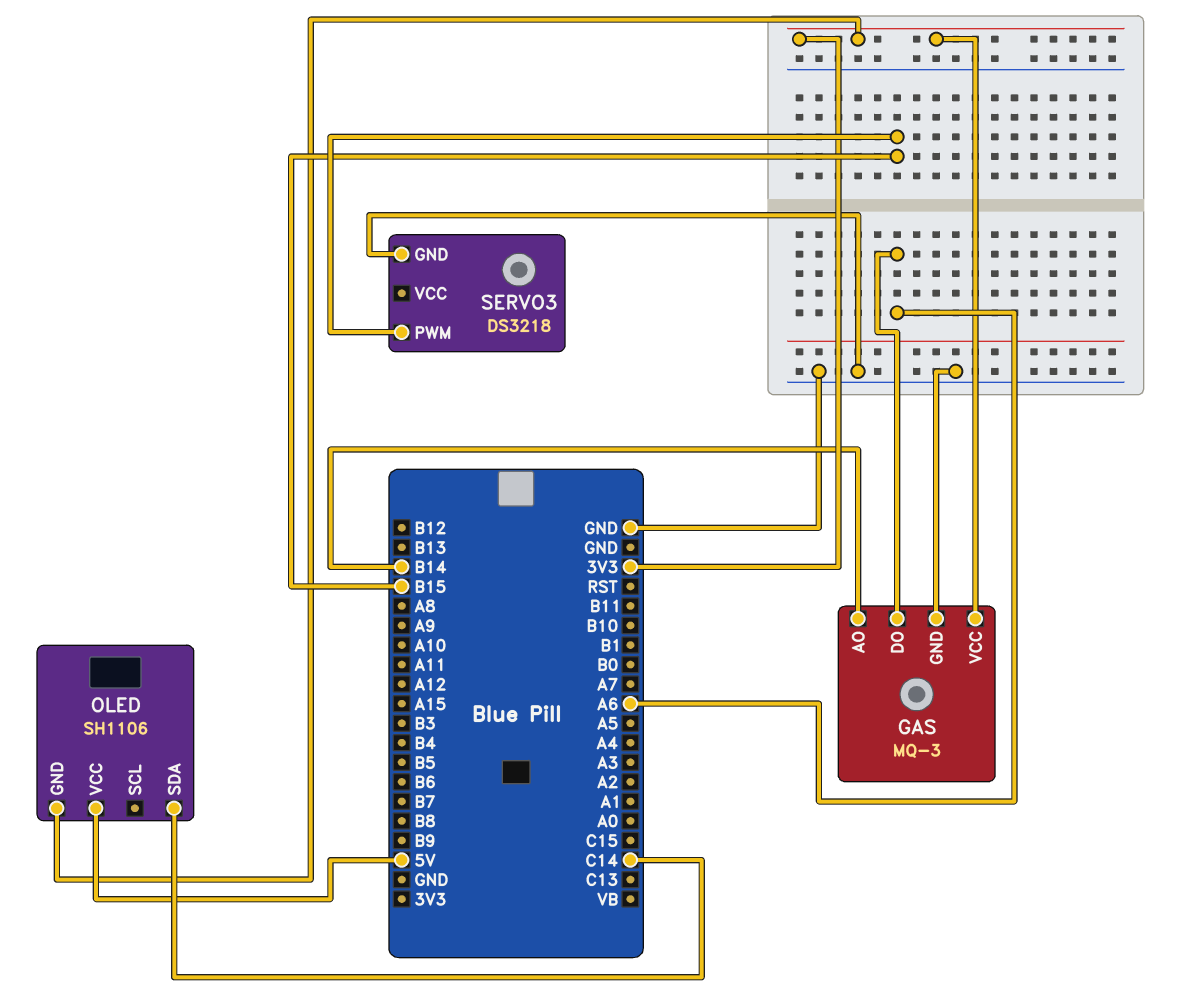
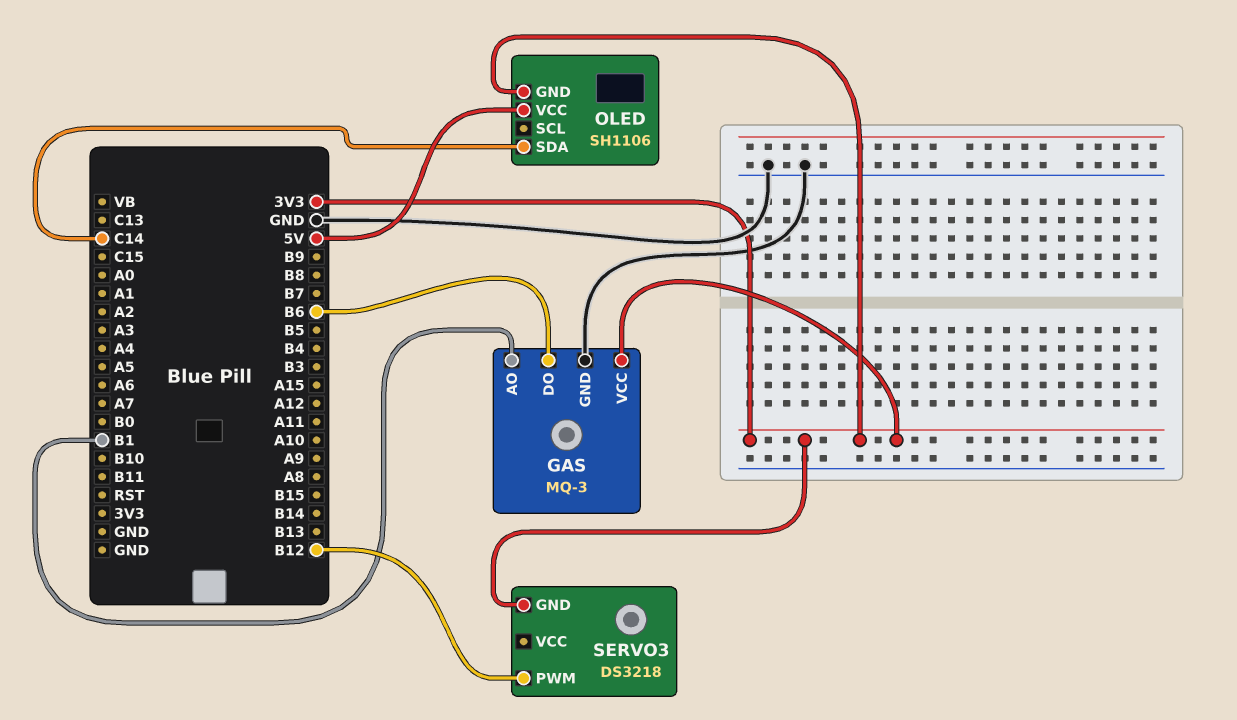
GAS pin AO: B14 -> B1
GAS pin DO: A6 -> B6
SERVO3 pin GND: GND -> 3V3
SERVO3 pin PWM: B15 -> B12

